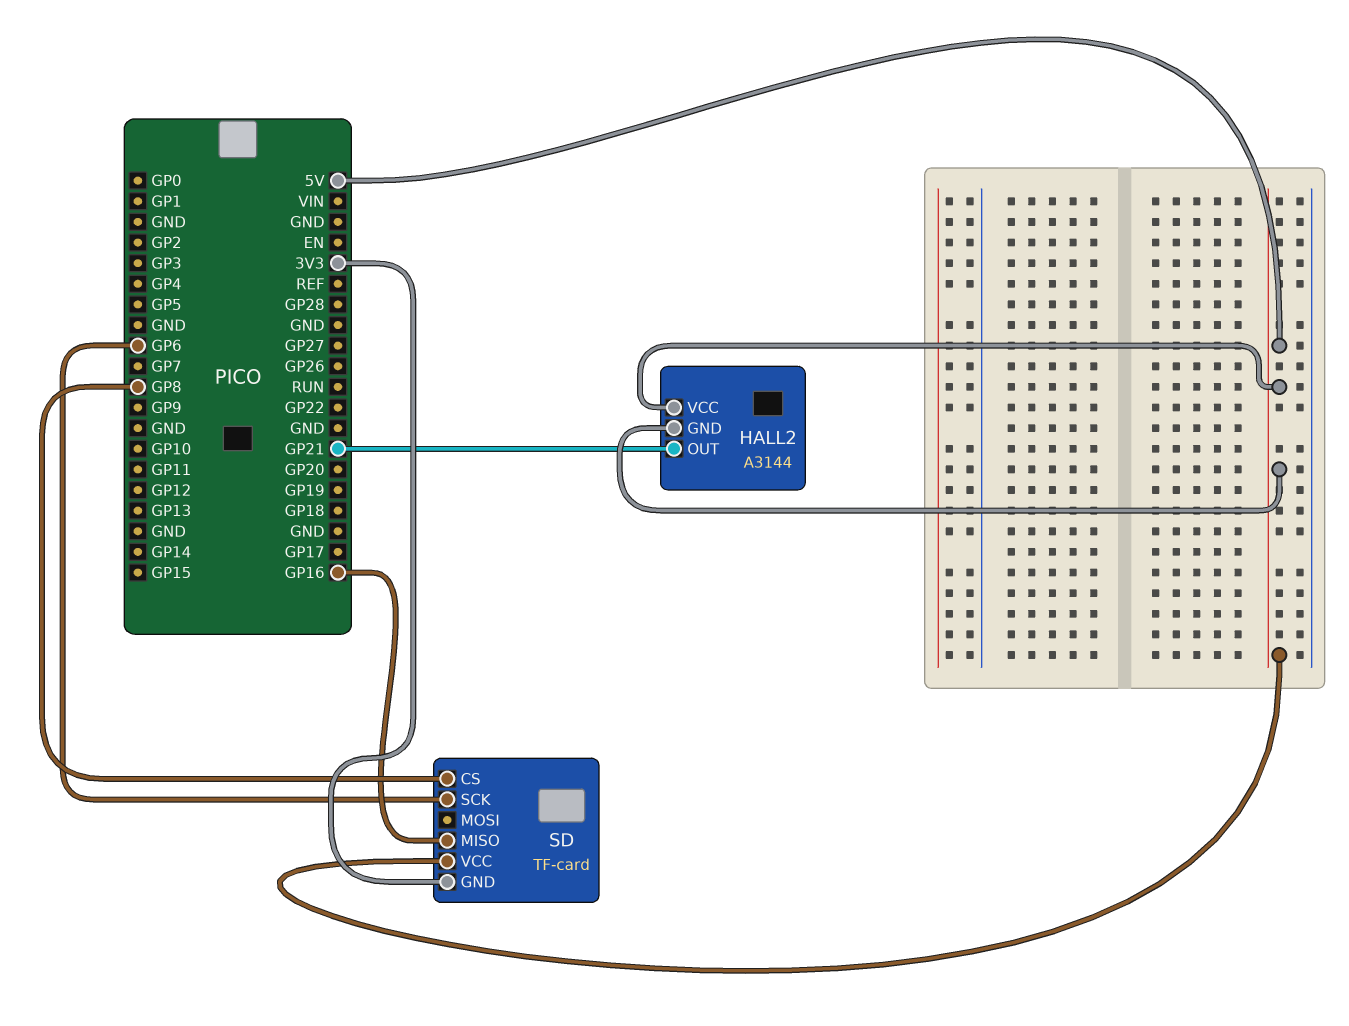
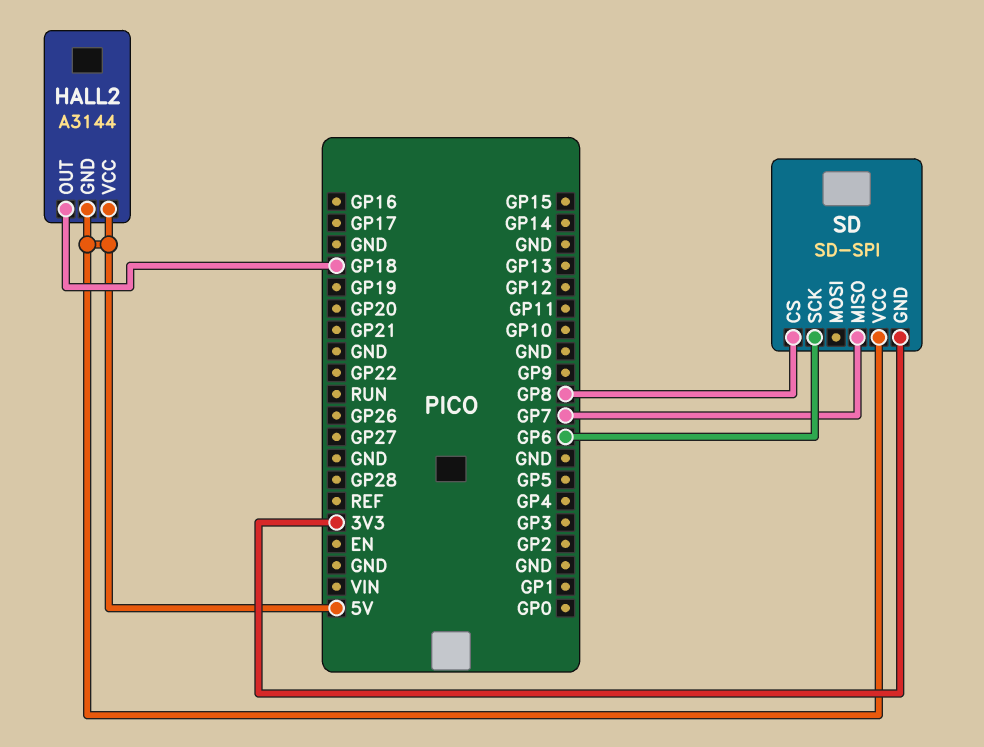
HALL2 pin OUT: GP21 -> GP18
SD: TF-card -> SD-SPI
SD pin MISO: GP16 -> GP7

